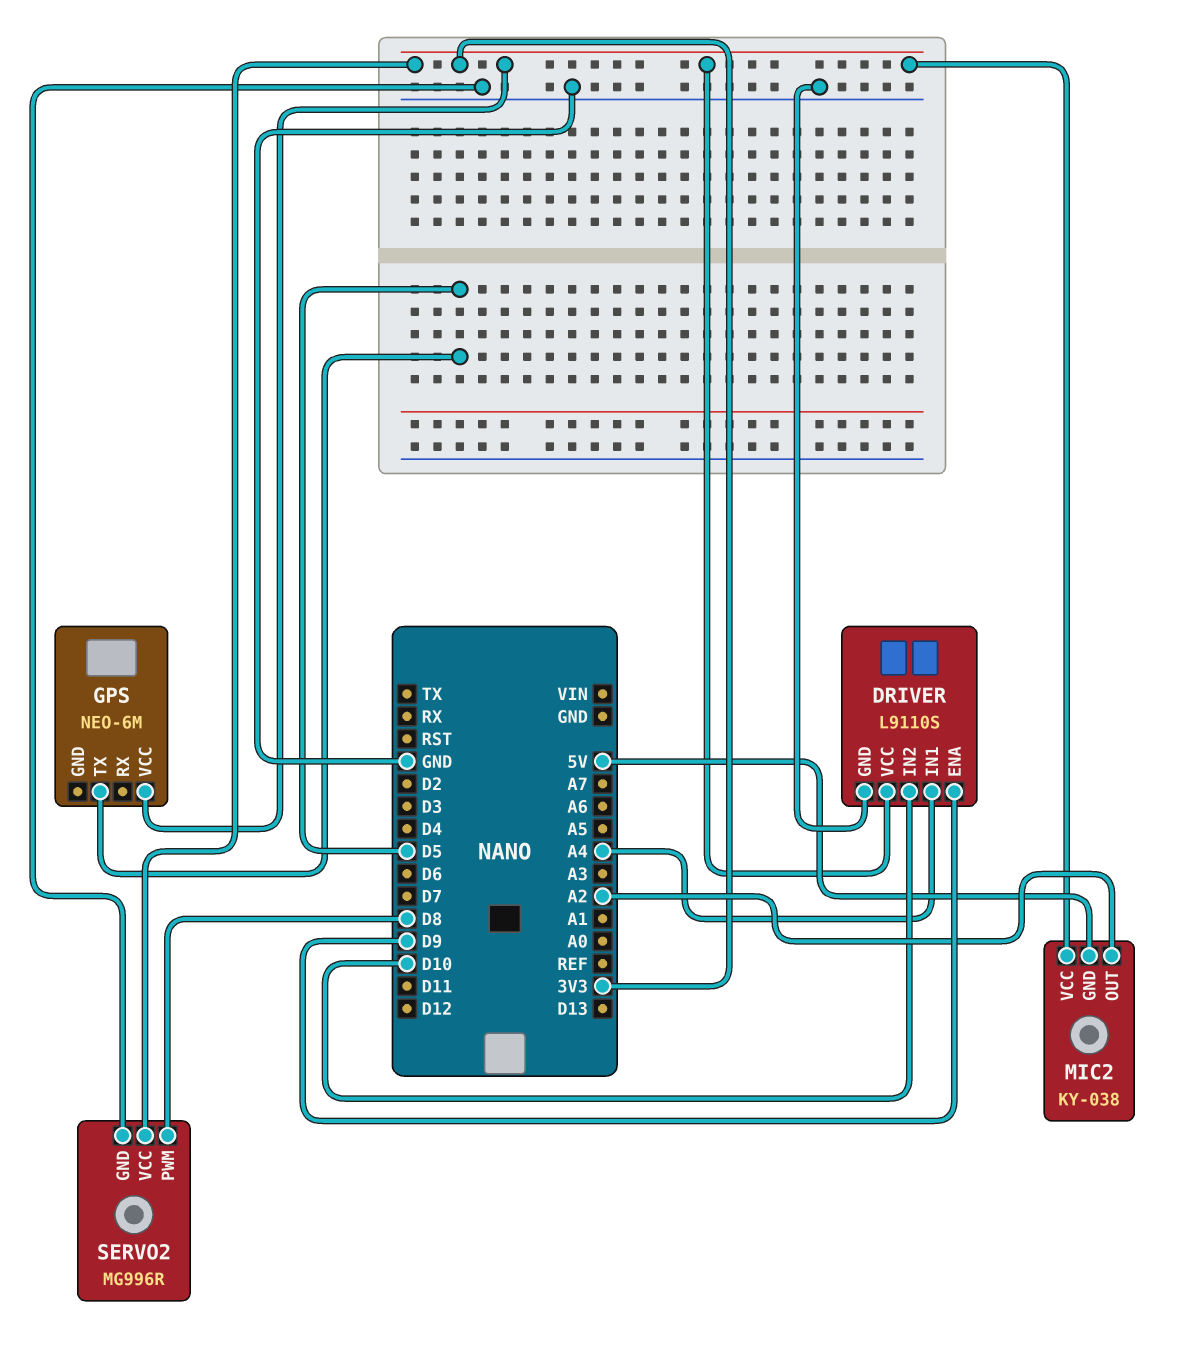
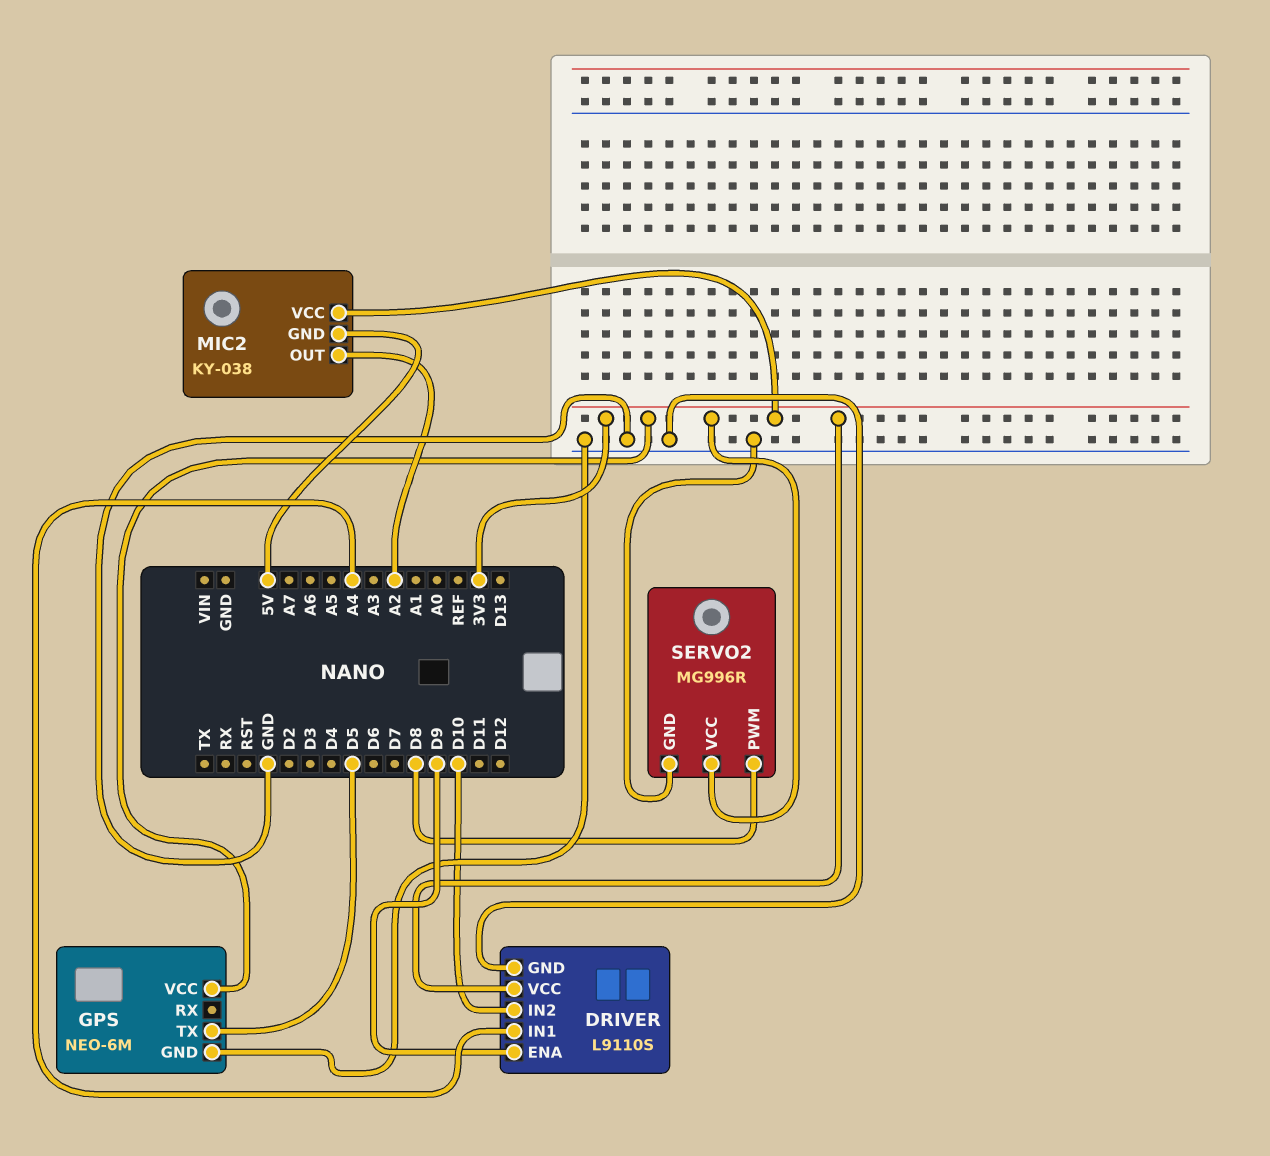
GPS pin GND: none -> GND

